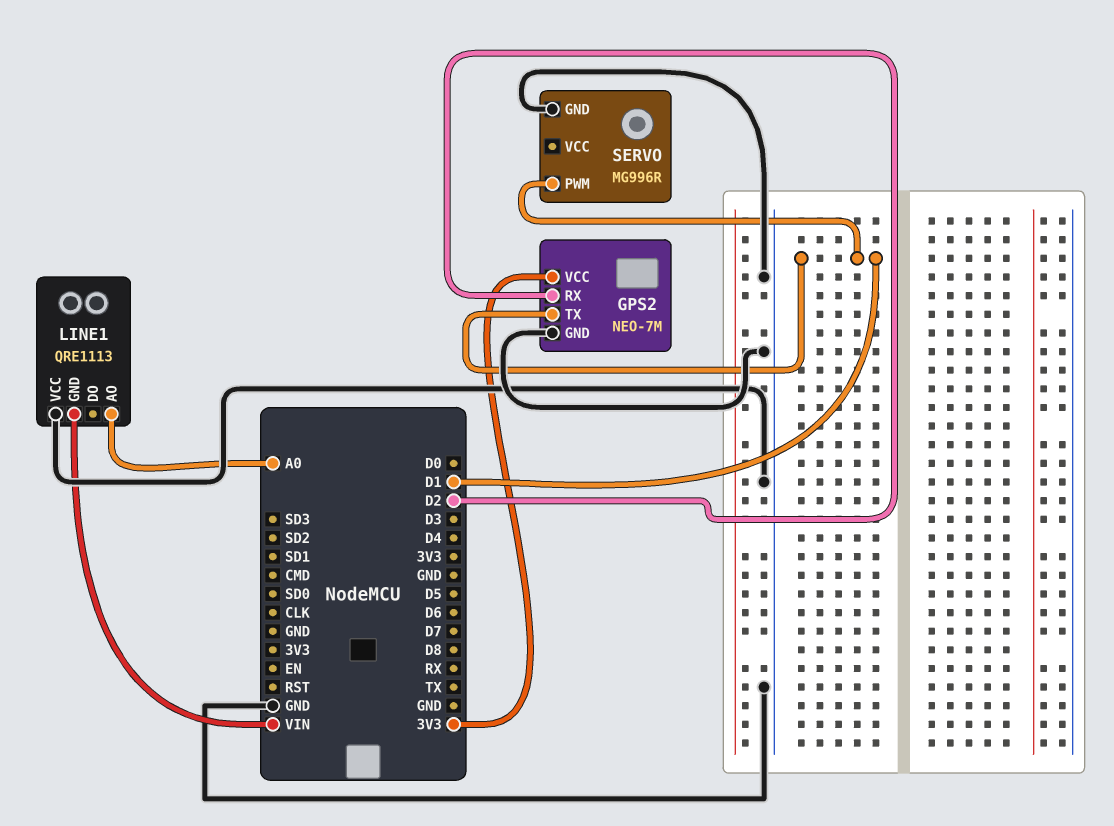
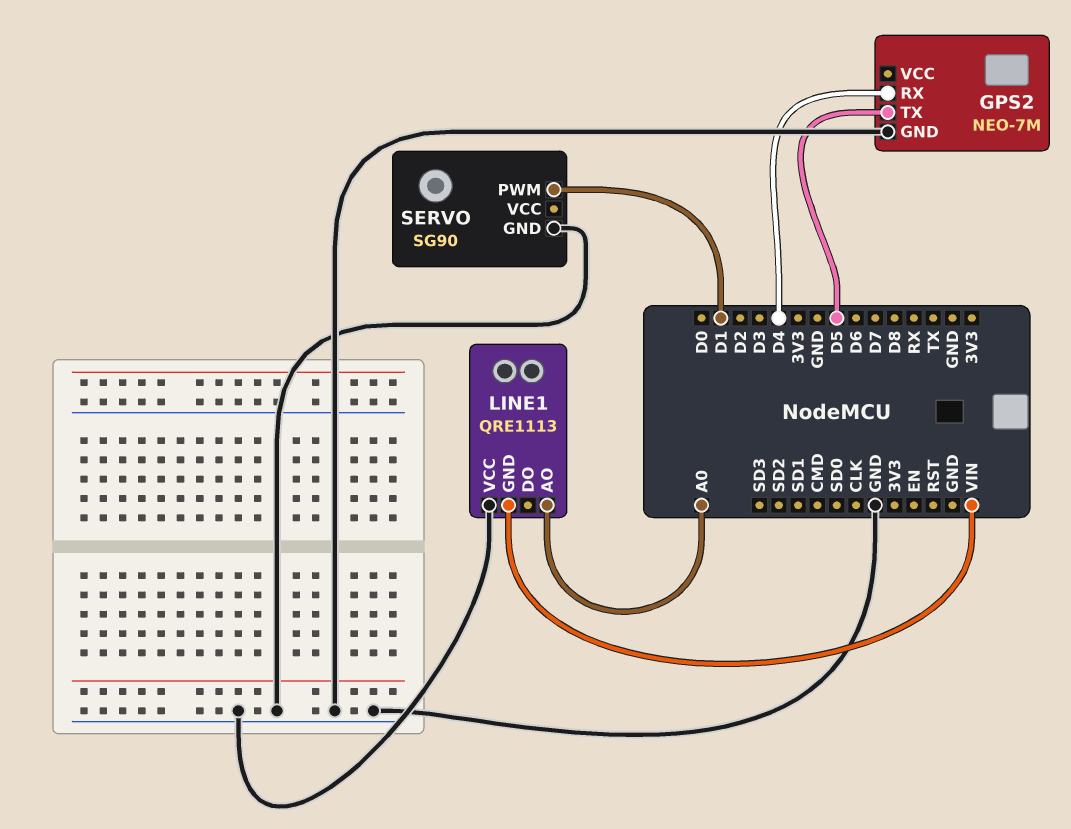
GPS2 pin RX: D2 -> D4
GPS2 pin TX: D1 -> D5
GPS2 pin VCC: 3V3 -> none
SERVO: MG996R -> SG90

